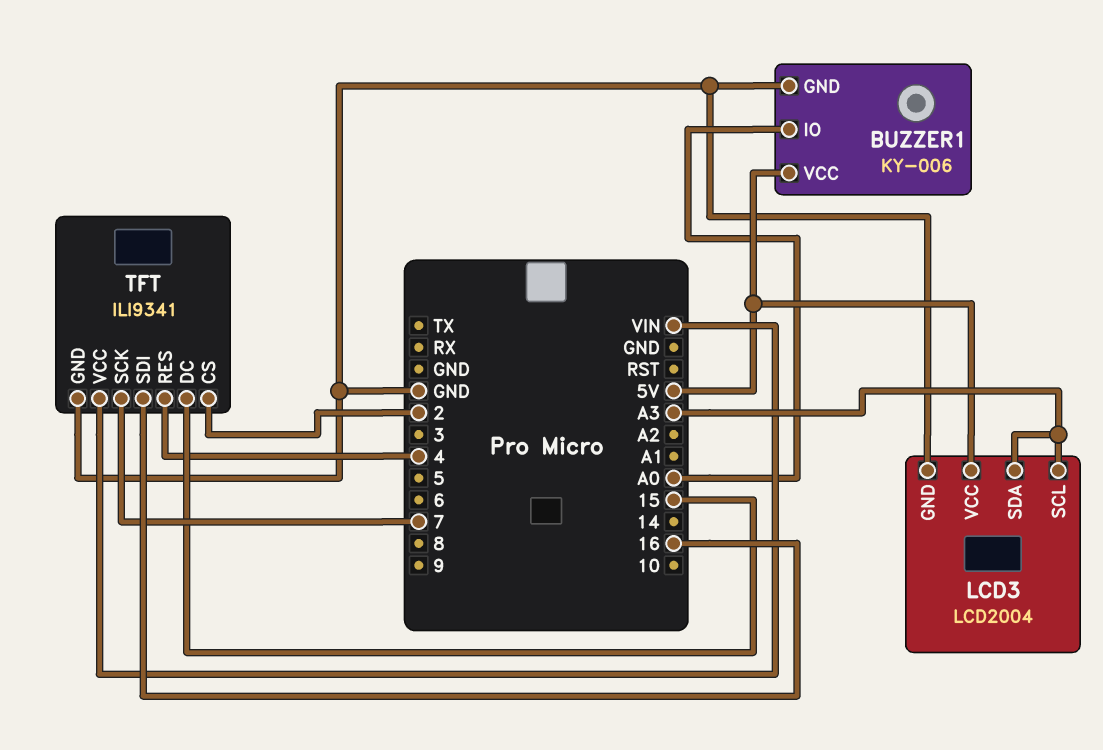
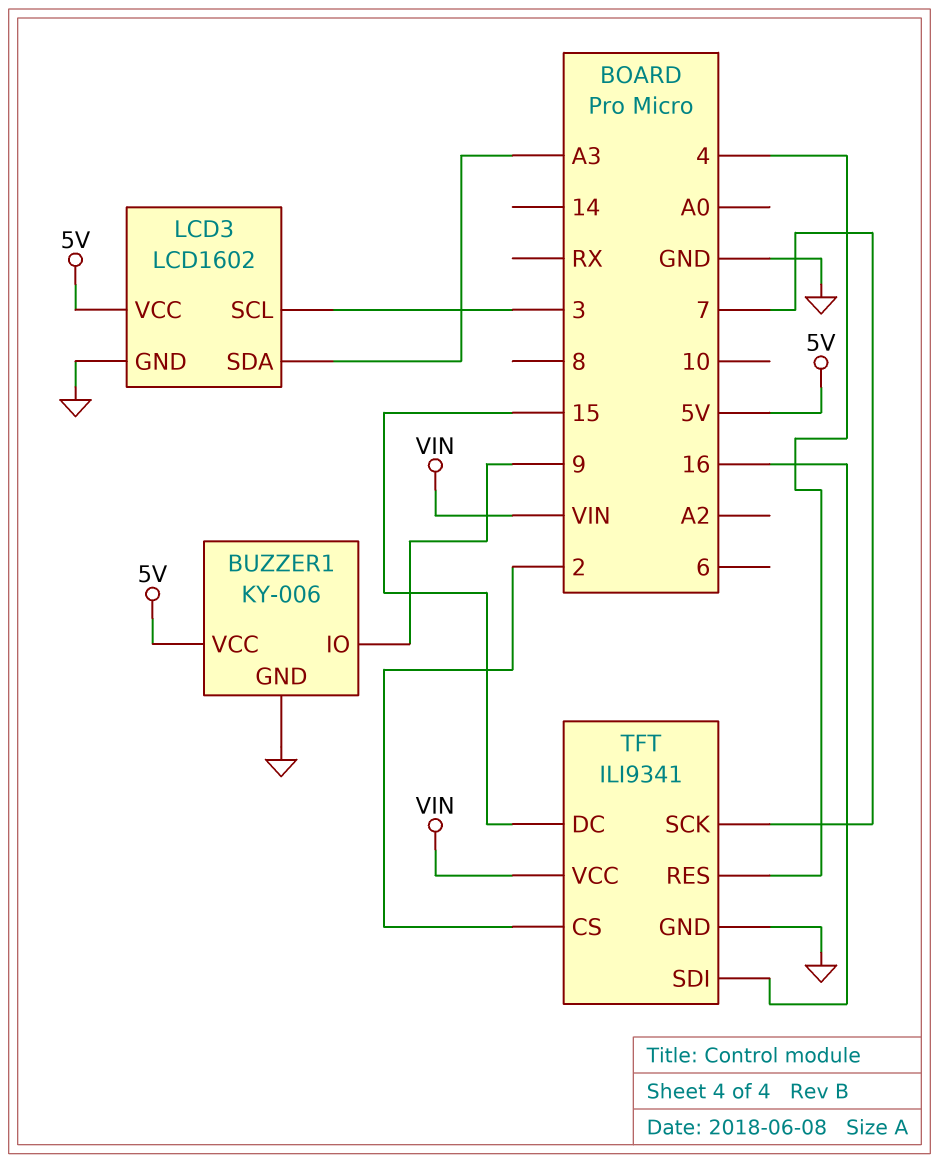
BUZZER1 pin IO: A0 -> 9
LCD3: LCD2004 -> LCD1602
LCD3 pin SCL: A3 -> 3

